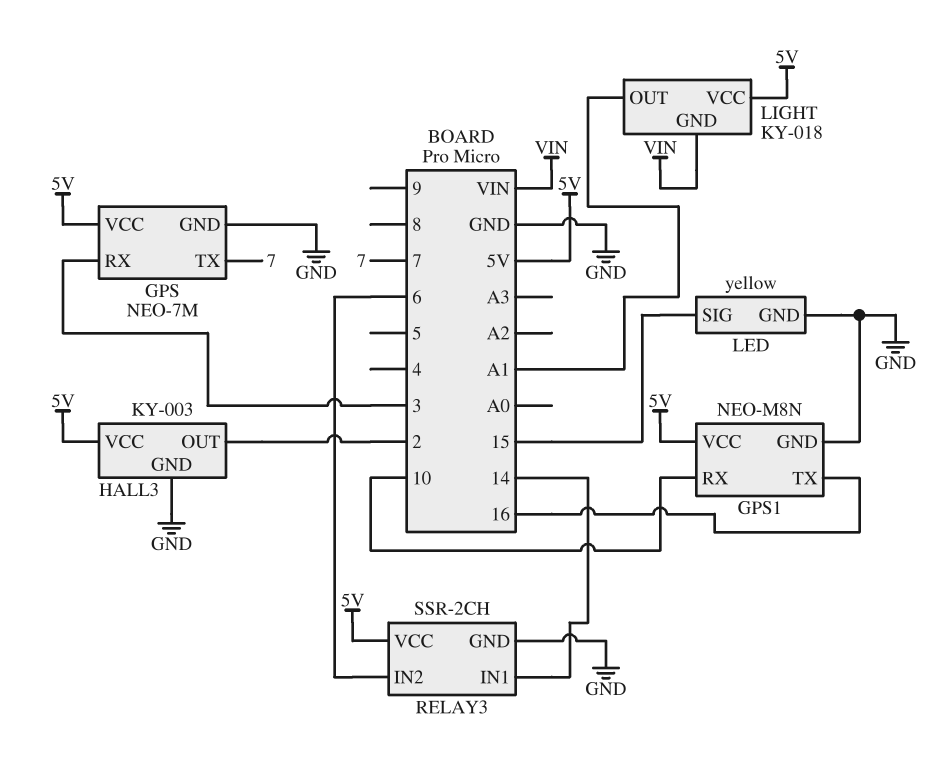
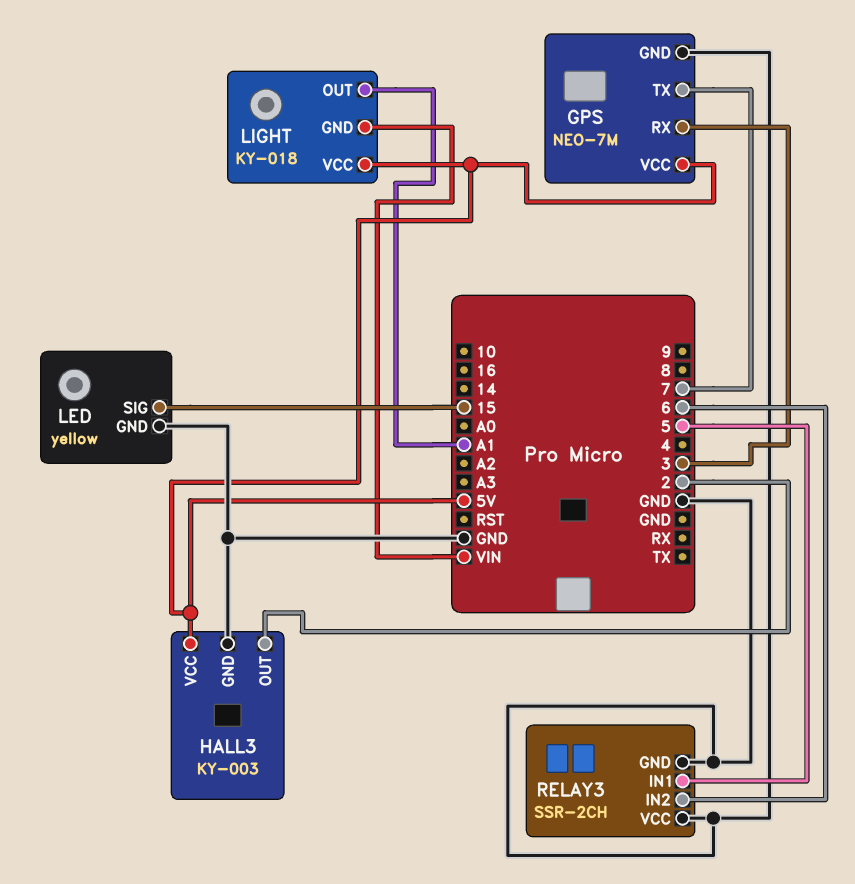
GPS1: NEO-M8N -> none
GPS1 pin GND: GND -> none
GPS1 pin RX: 10 -> none
GPS1 pin TX: 16 -> none
GPS1 pin VCC: 5V -> none
RELAY3 pin IN1: 14 -> 5
RELAY3 pin VCC: 5V -> GND

